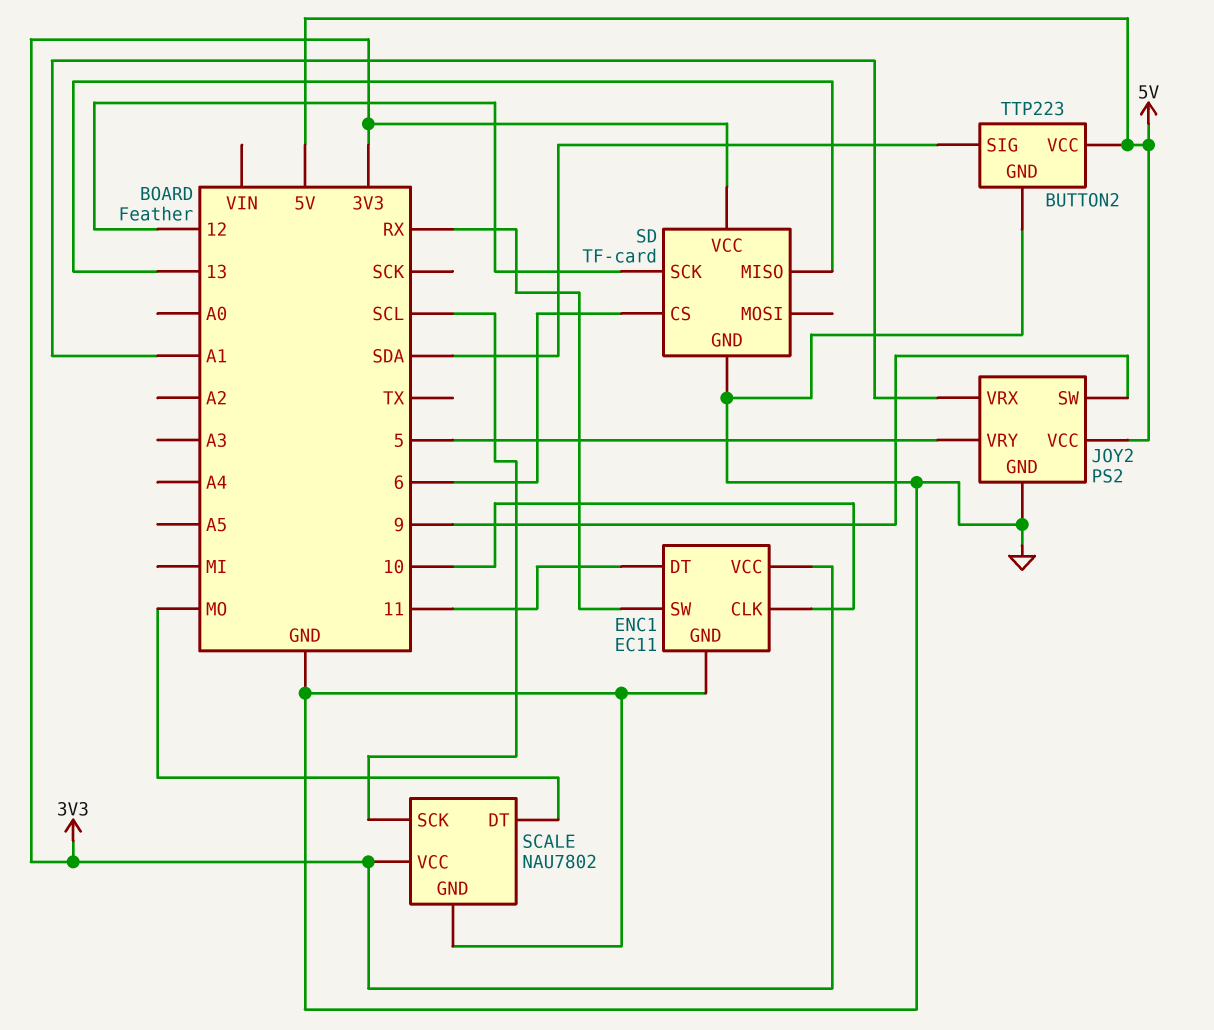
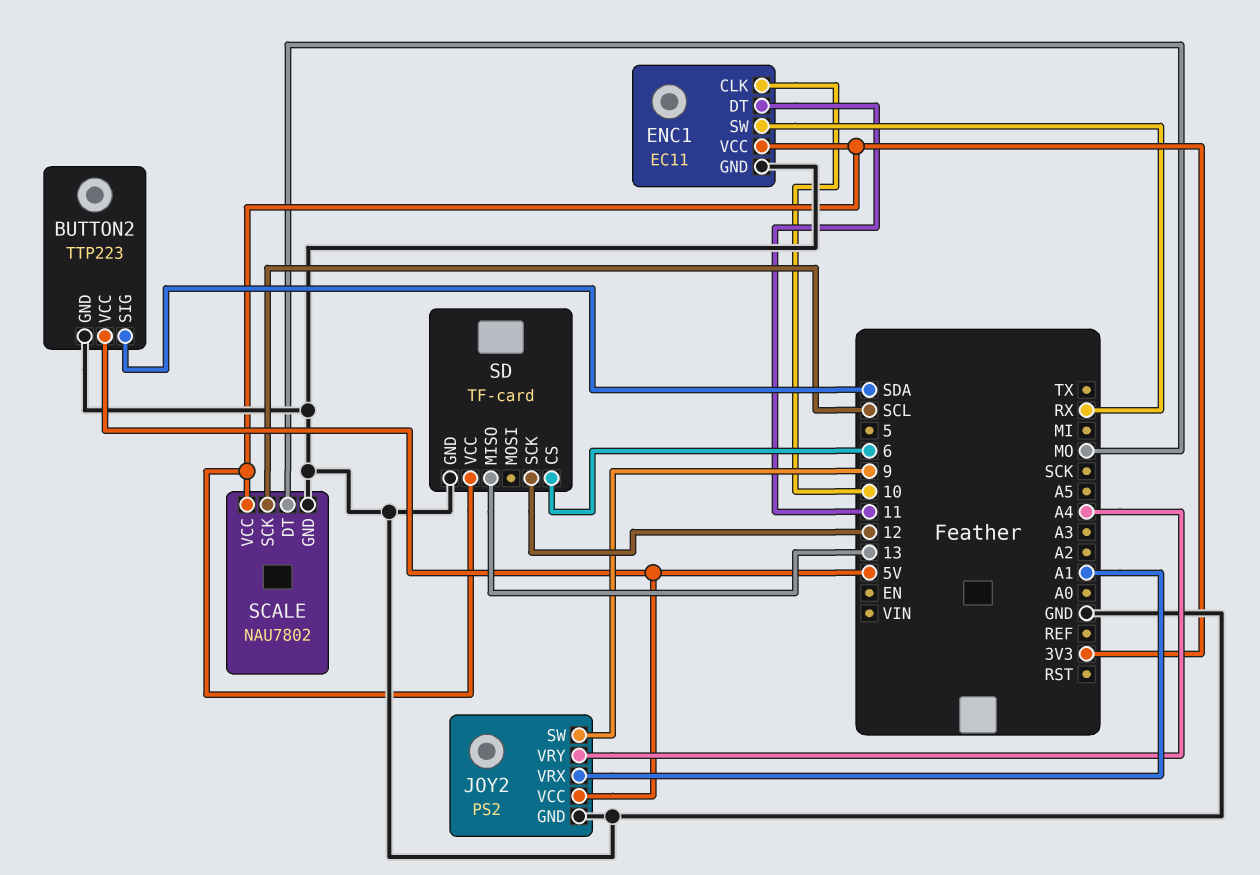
JOY2 pin VRY: 5 -> A4

